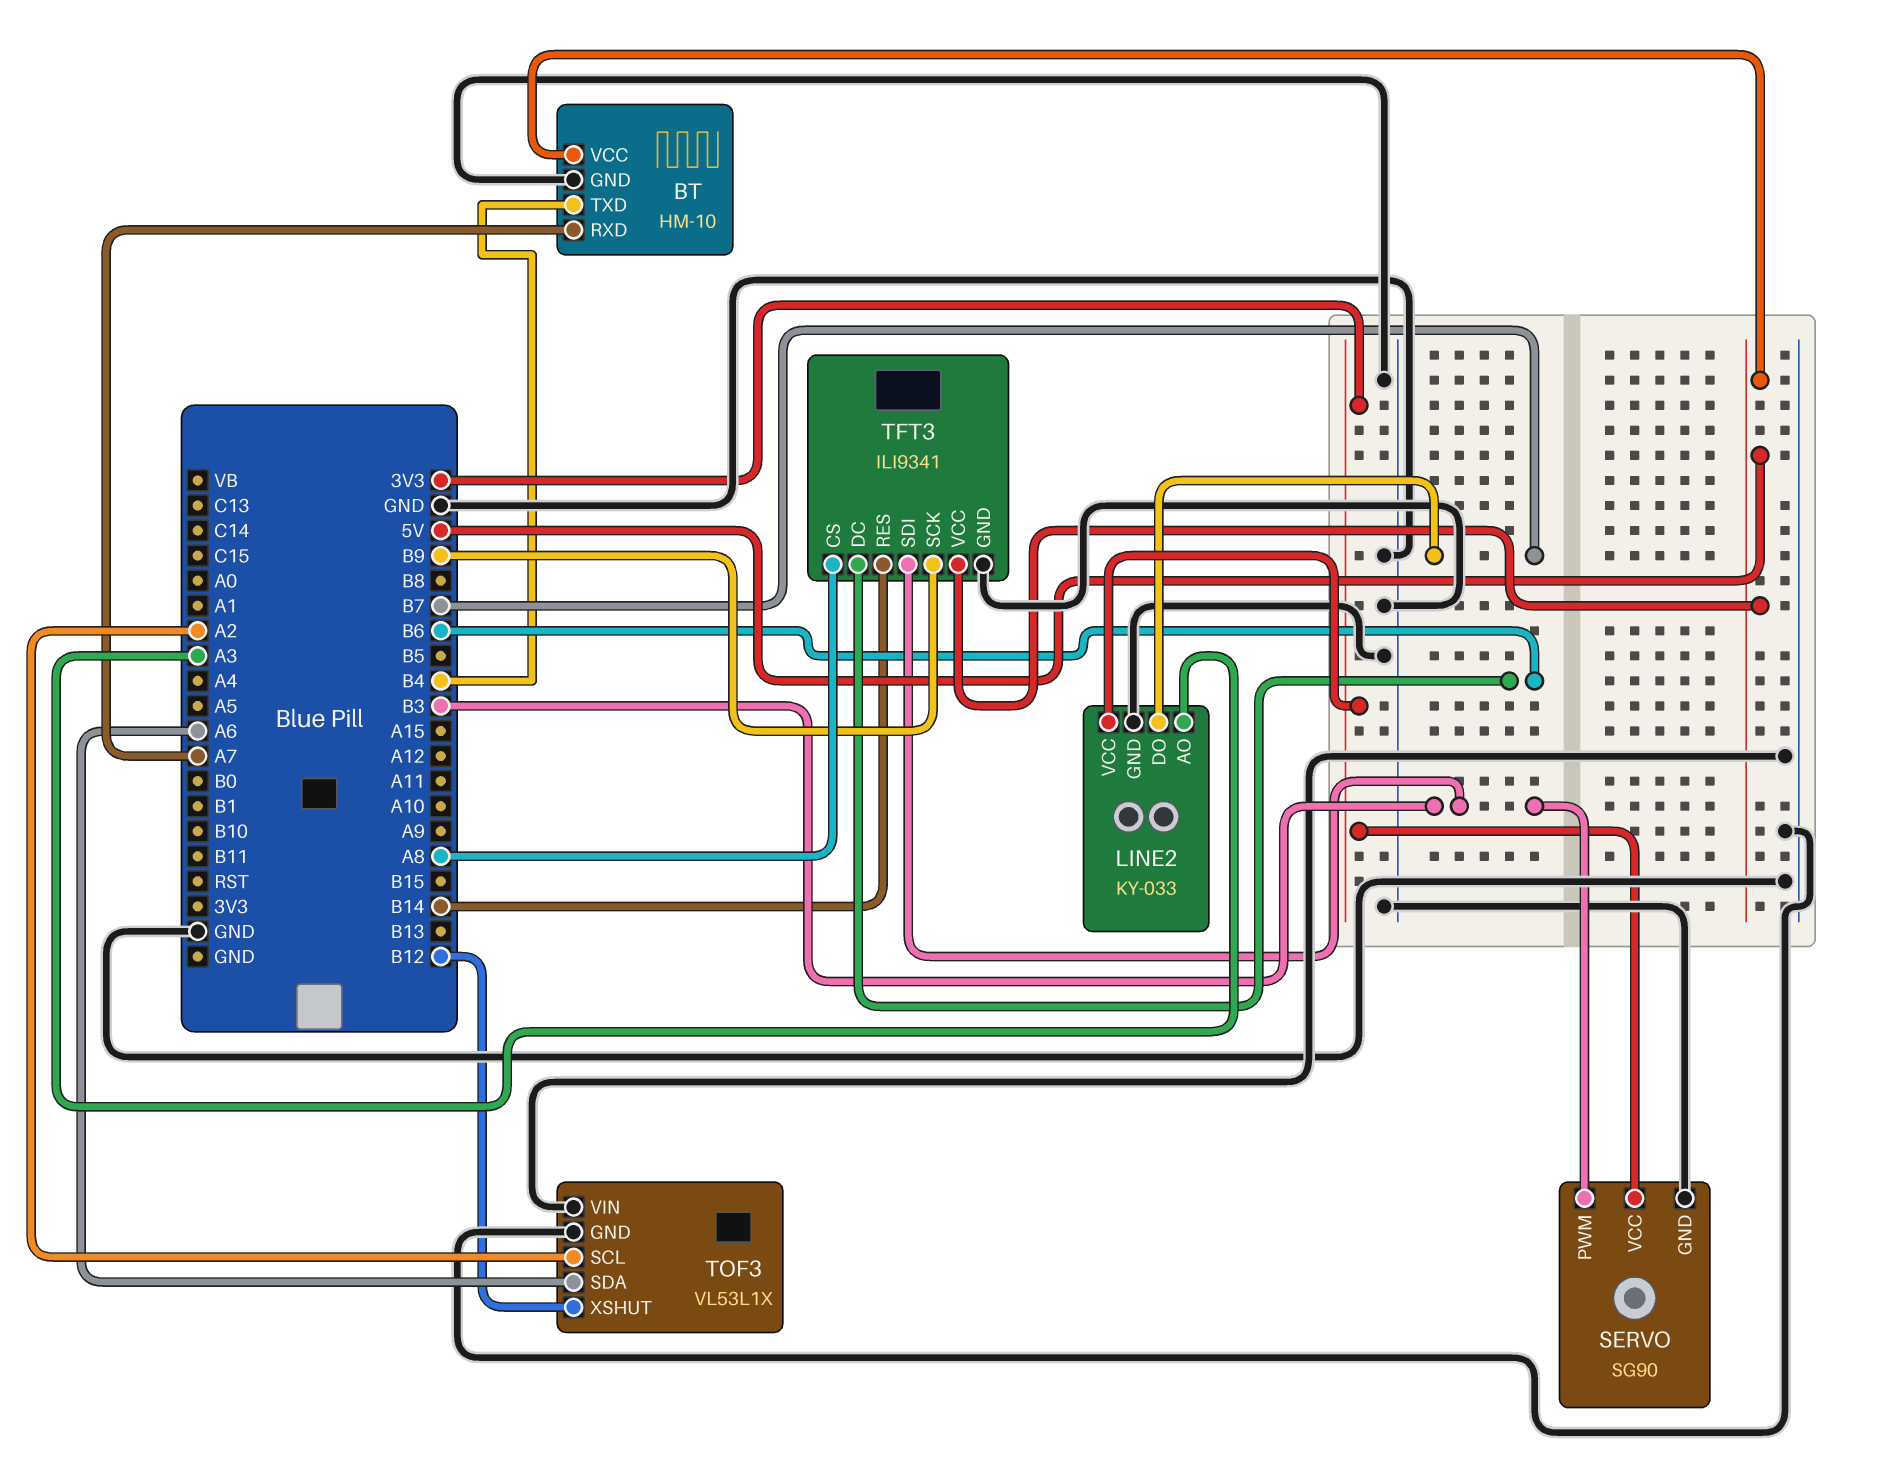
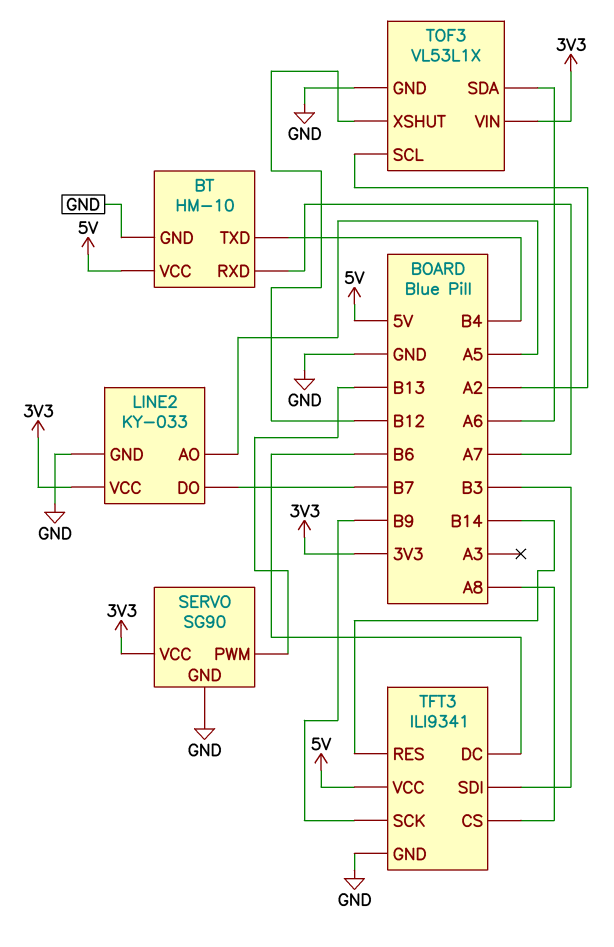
LINE2 pin AO: A3 -> A5
SERVO pin PWM: B3 -> B13
TOF3 pin VIN: GND -> 3V3

